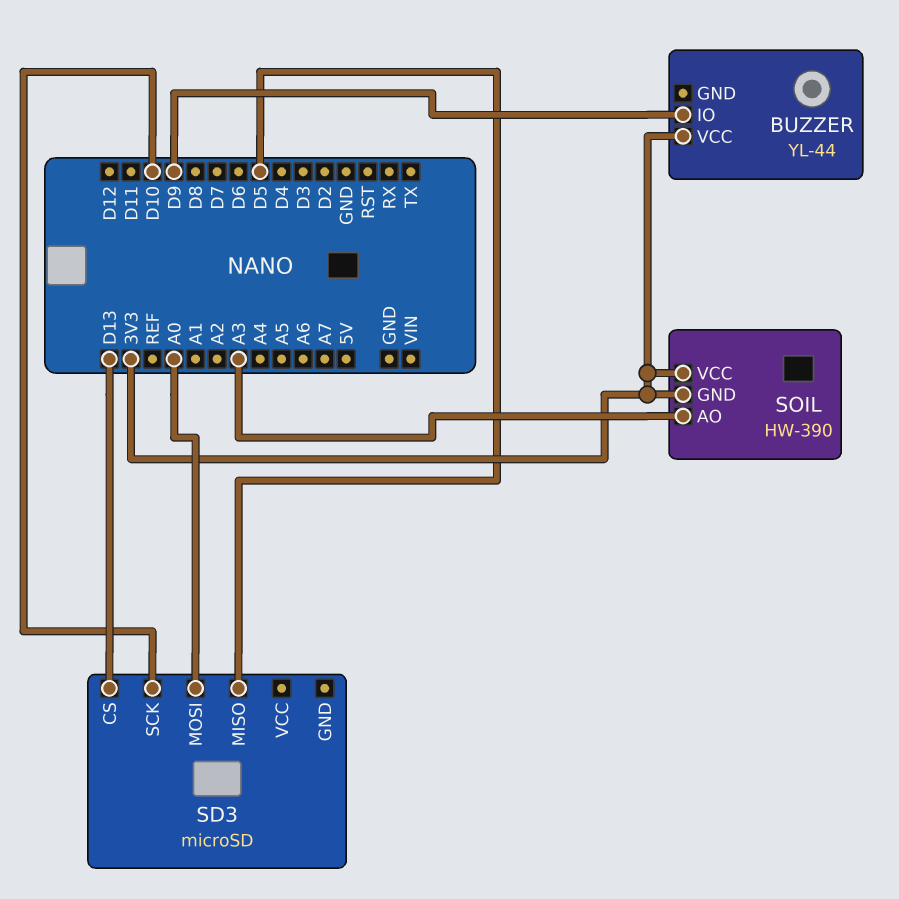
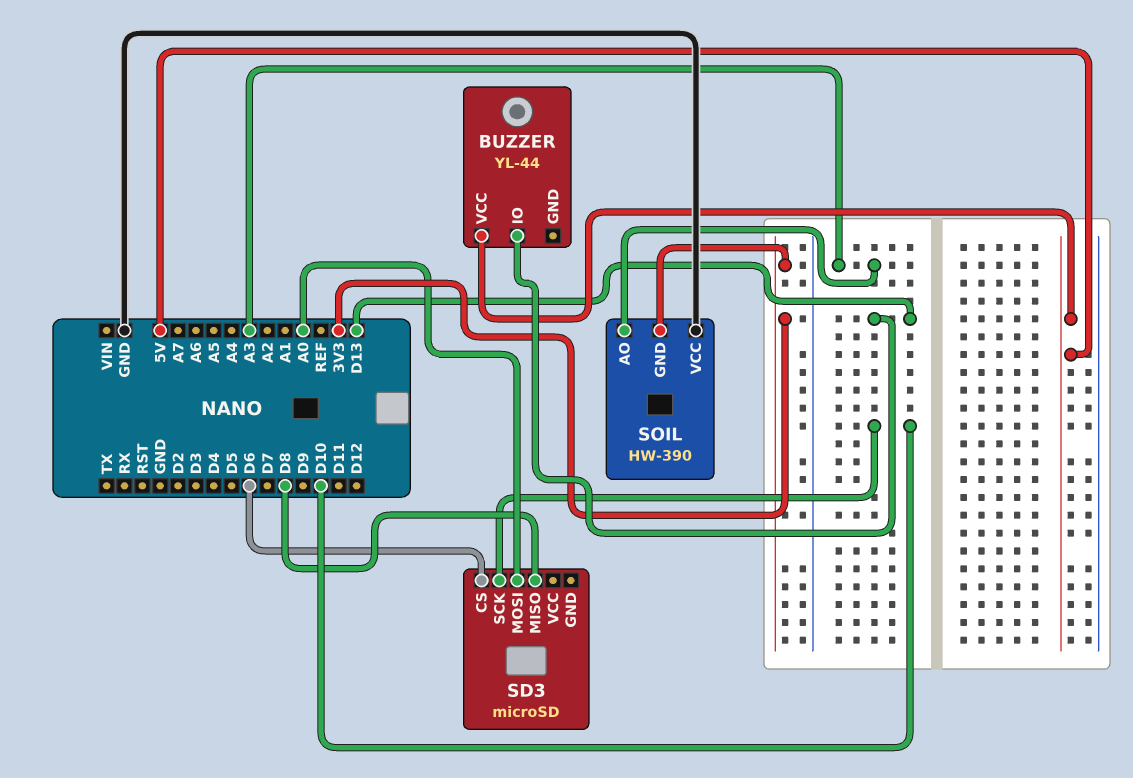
BUZZER pin IO: D9 -> D13
BUZZER pin VCC: 3V3 -> 5V
SD3 pin CS: D13 -> D6
SD3 pin MISO: D5 -> D8
SOIL pin VCC: 3V3 -> GND

